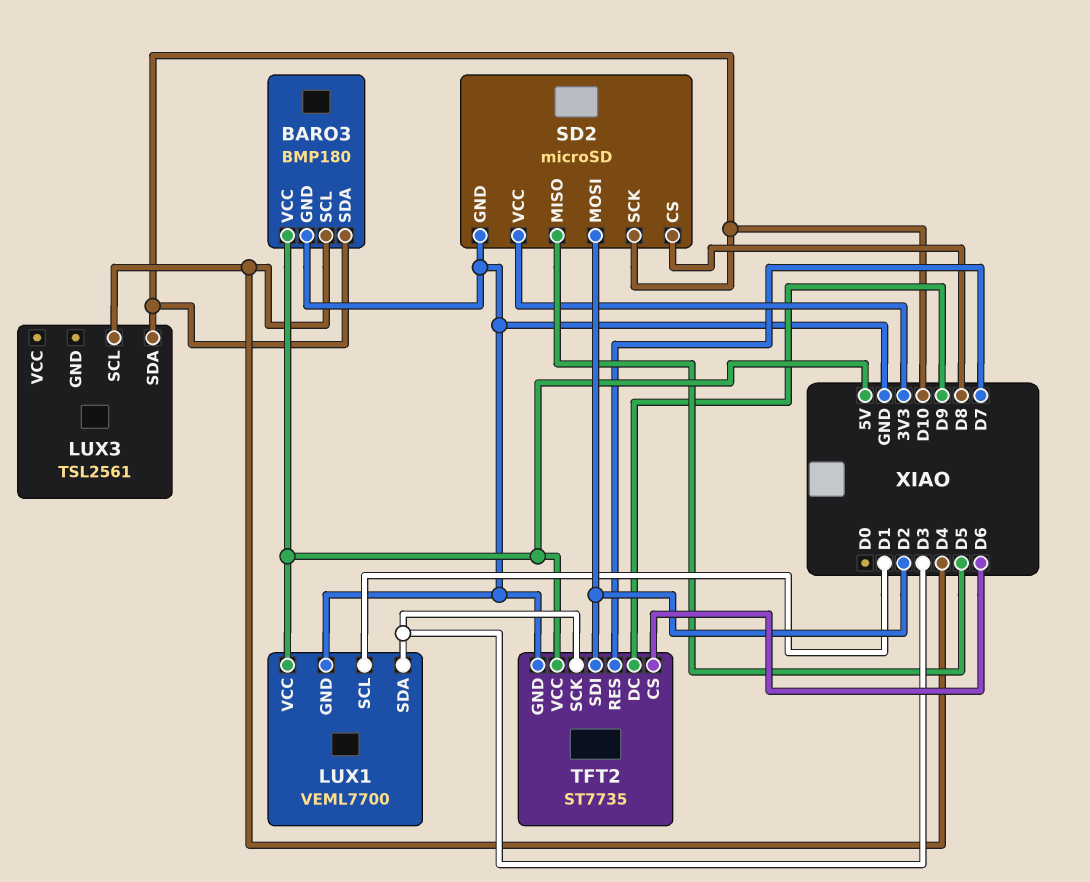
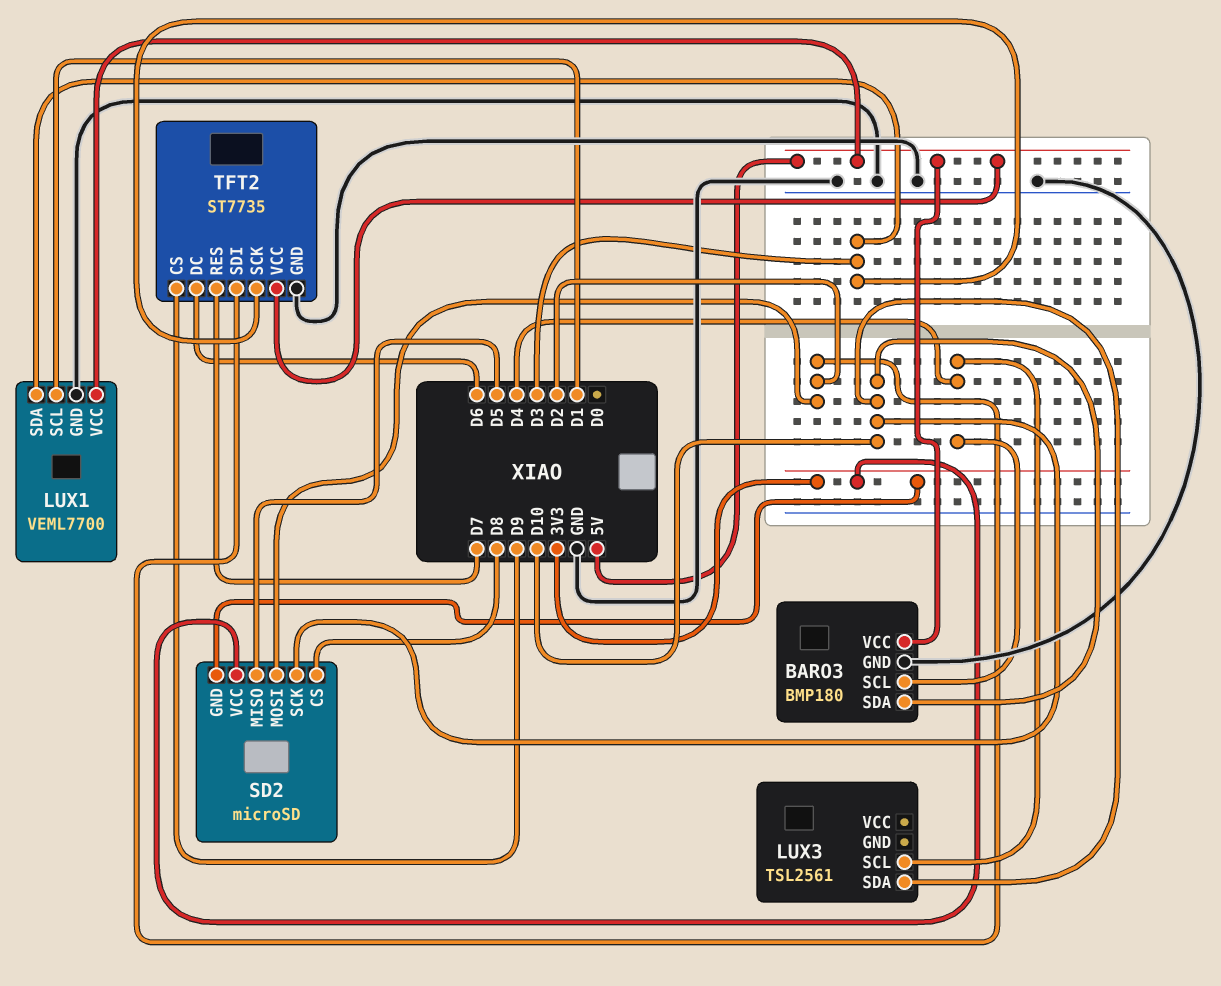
SD2 pin GND: GND -> 3V3
TFT2 pin CS: D6 -> D9
TFT2 pin DC: D9 -> D6

